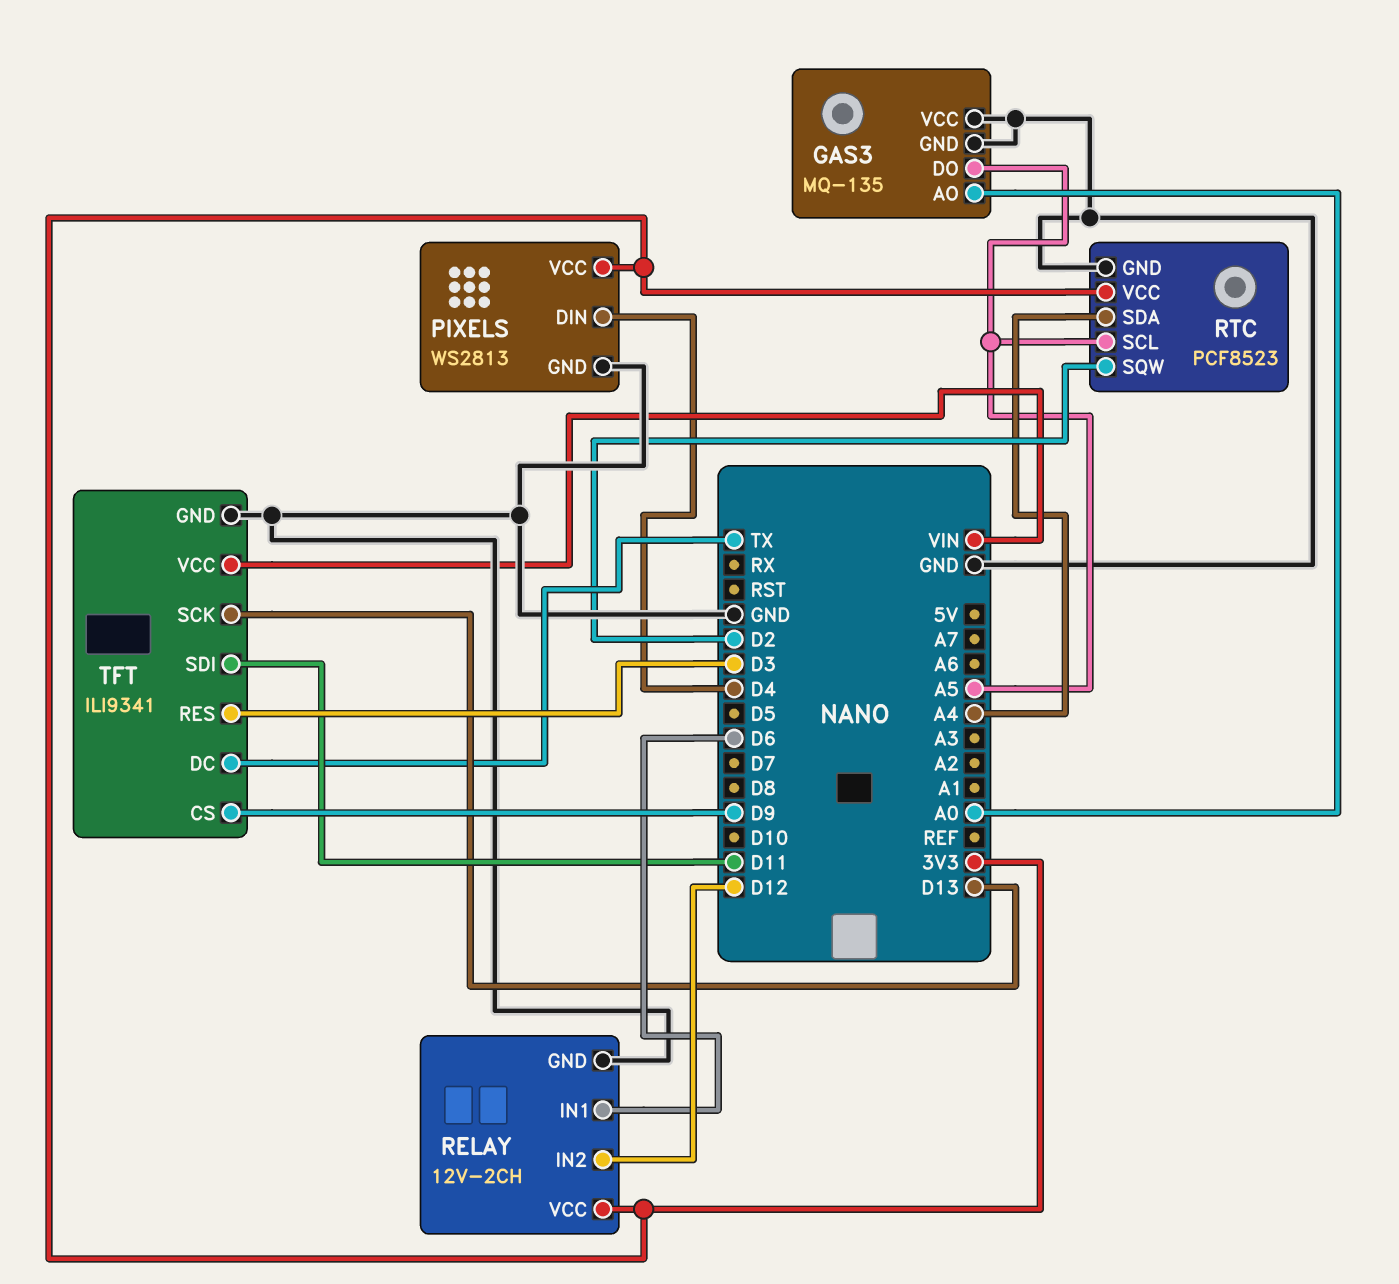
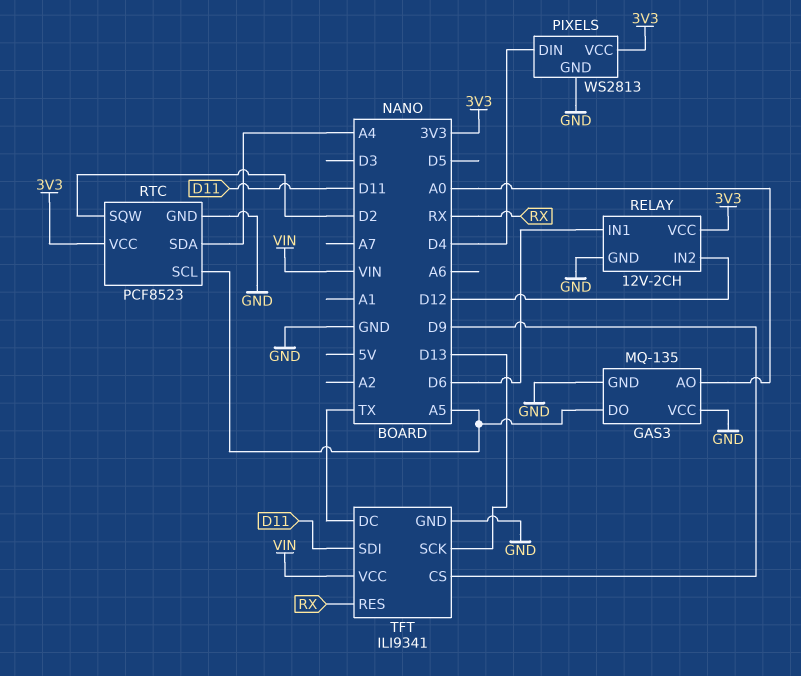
TFT pin RES: D3 -> RX

